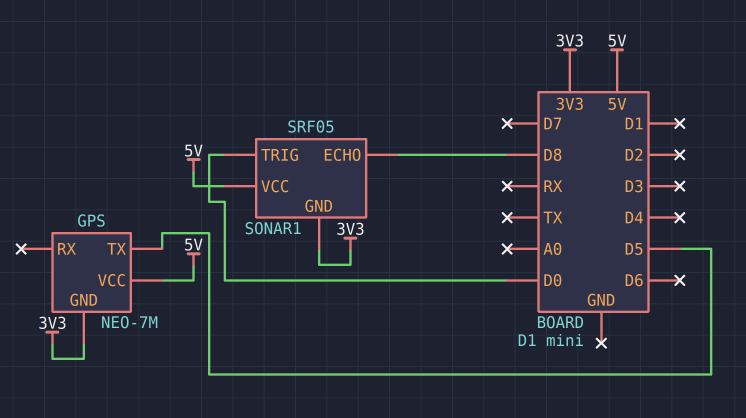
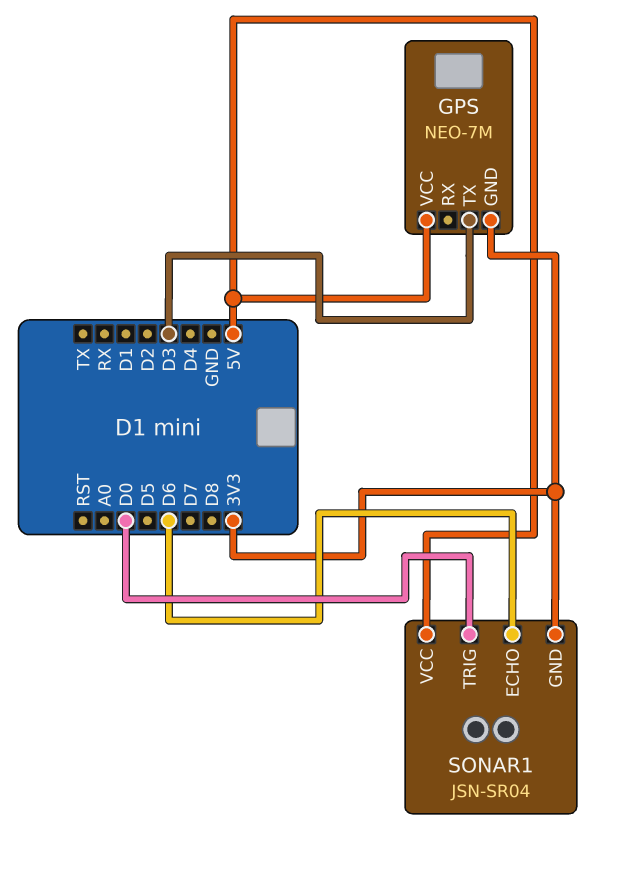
GPS pin TX: D5 -> D3
SONAR1: SRF05 -> JSN-SR04
SONAR1 pin ECHO: D8 -> D6

